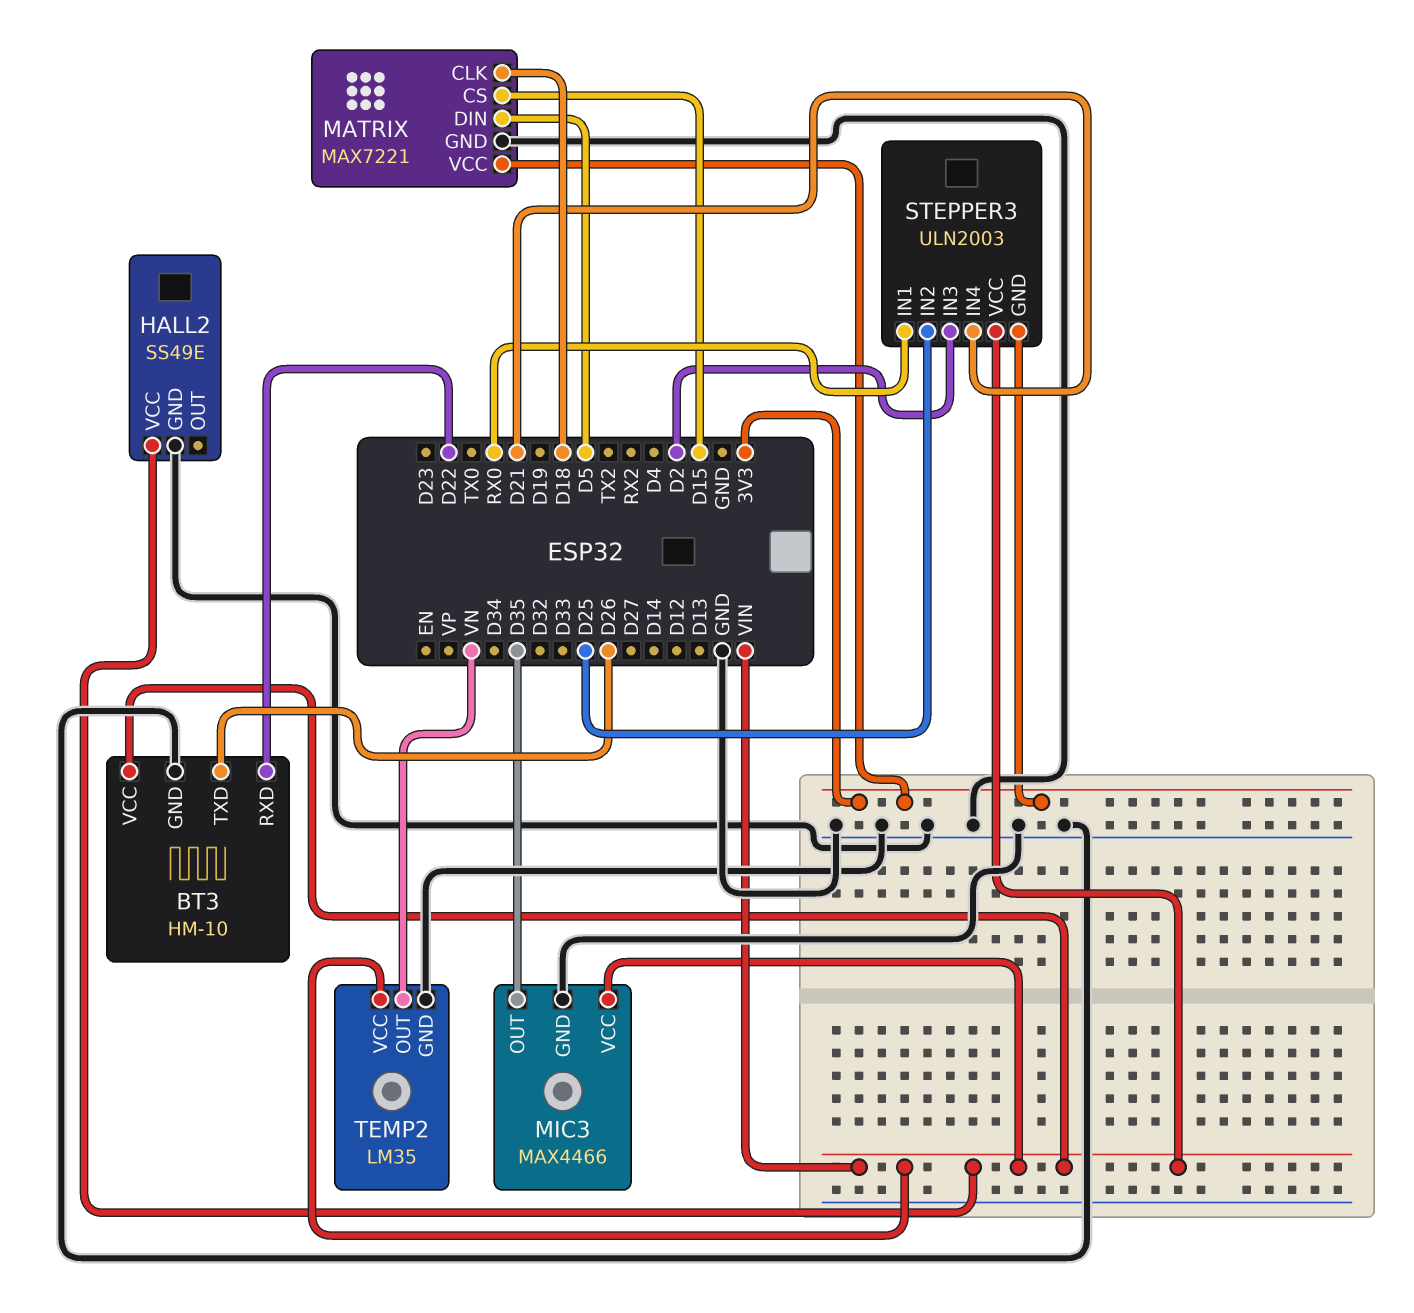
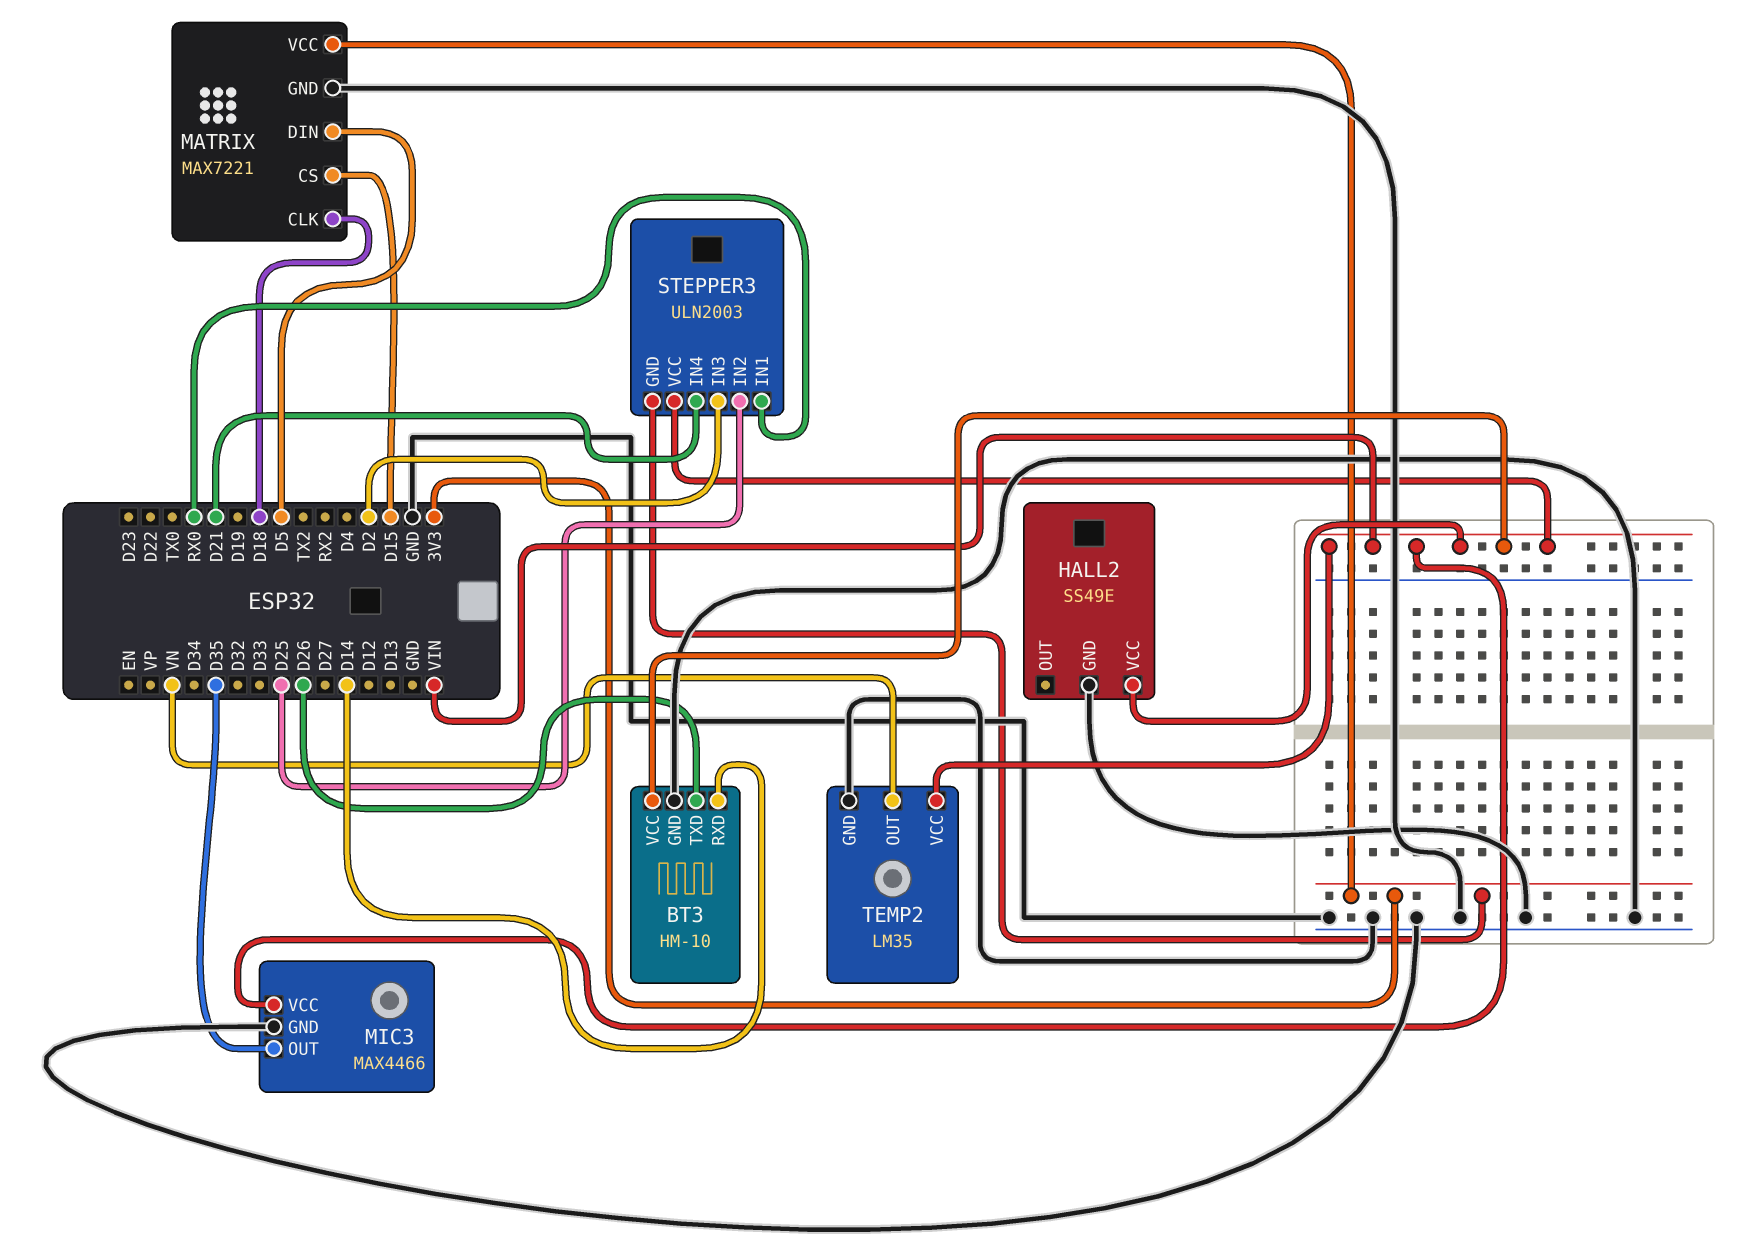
BT3 pin RXD: D22 -> D14

